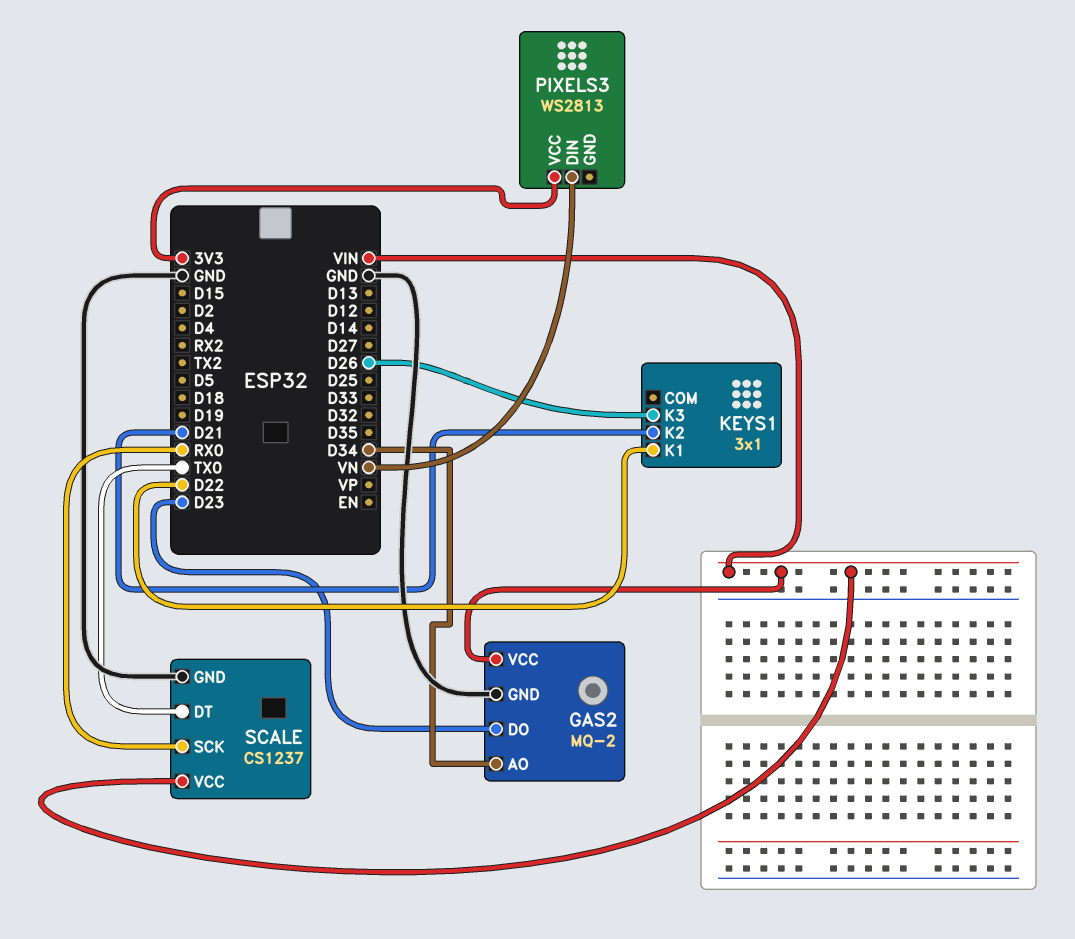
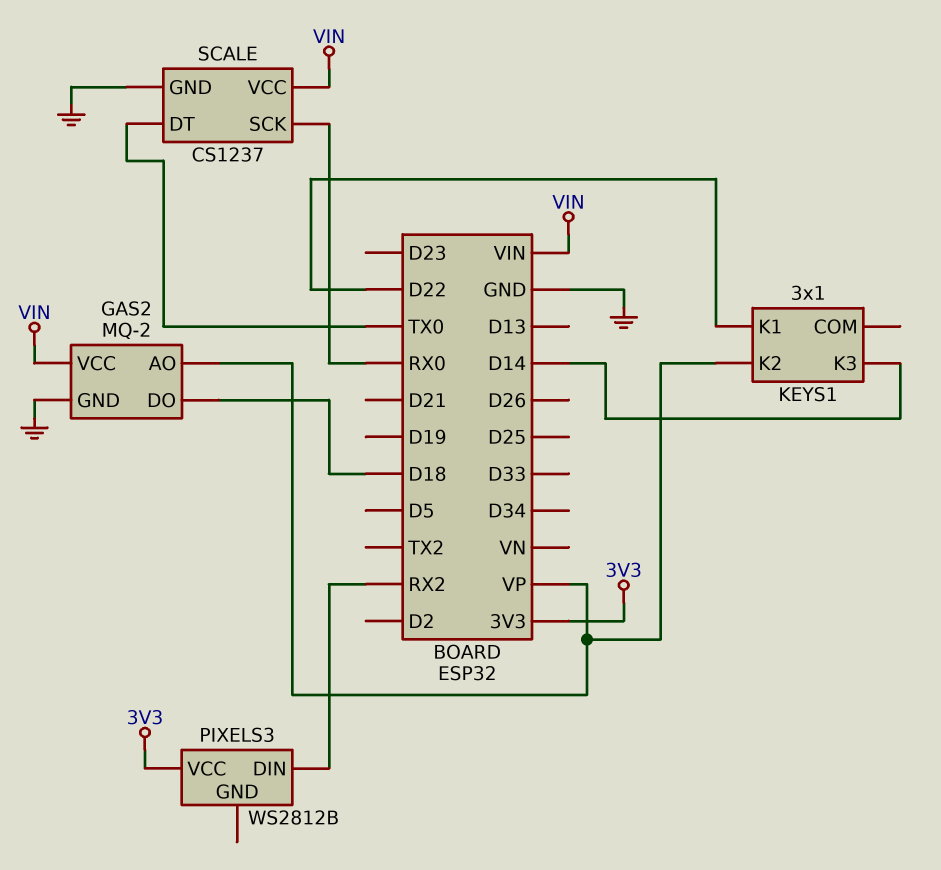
GAS2 pin AO: D34 -> VP
GAS2 pin DO: D23 -> D18
KEYS1 pin K2: D21 -> VP
KEYS1 pin K3: D26 -> D14
PIXELS3: WS2813 -> WS2812B
PIXELS3 pin DIN: VN -> RX2

